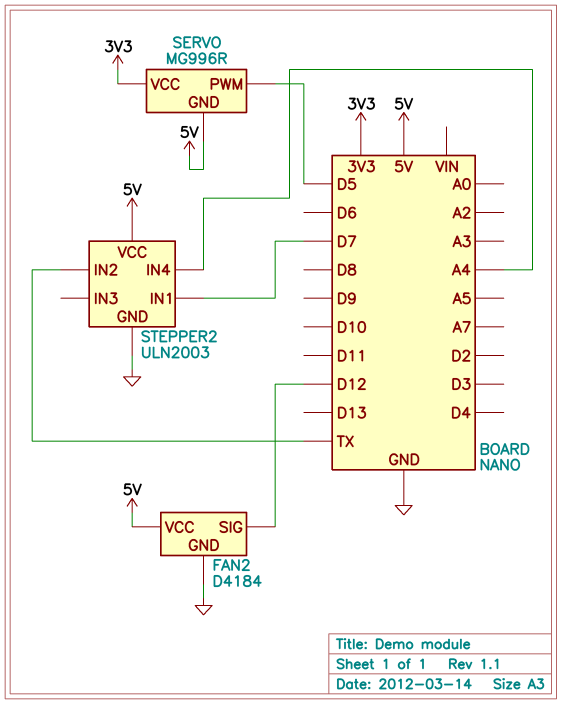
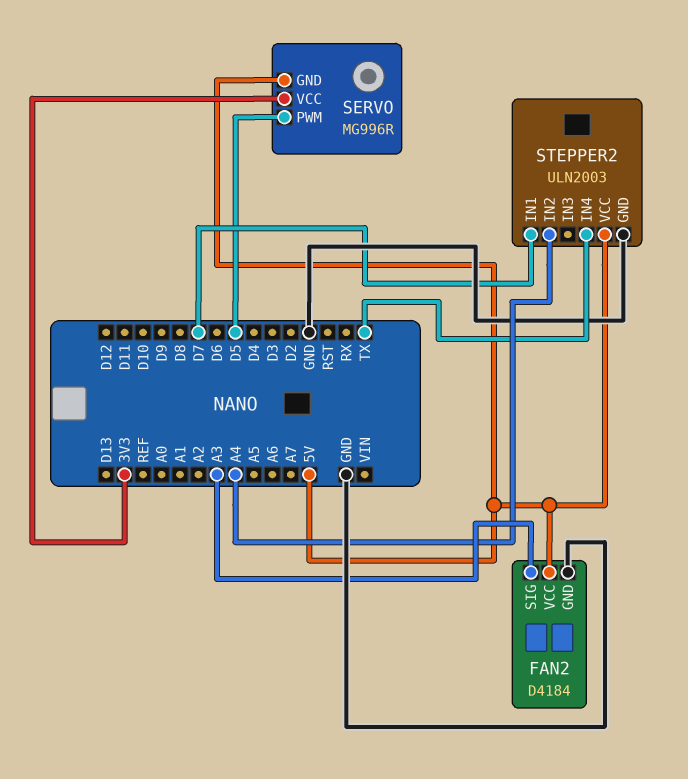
FAN2 pin SIG: D12 -> A3
STEPPER2 pin IN2: TX -> A4
STEPPER2 pin IN4: A4 -> TX

